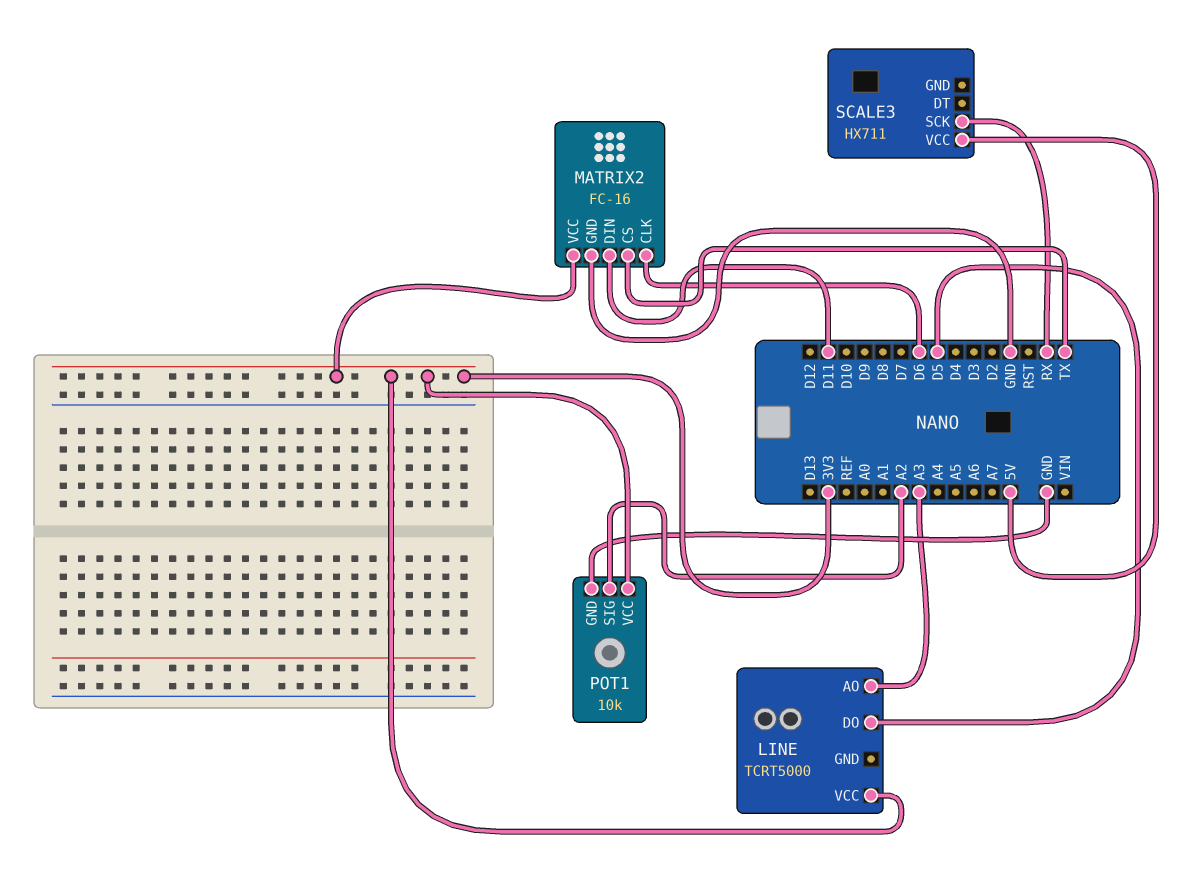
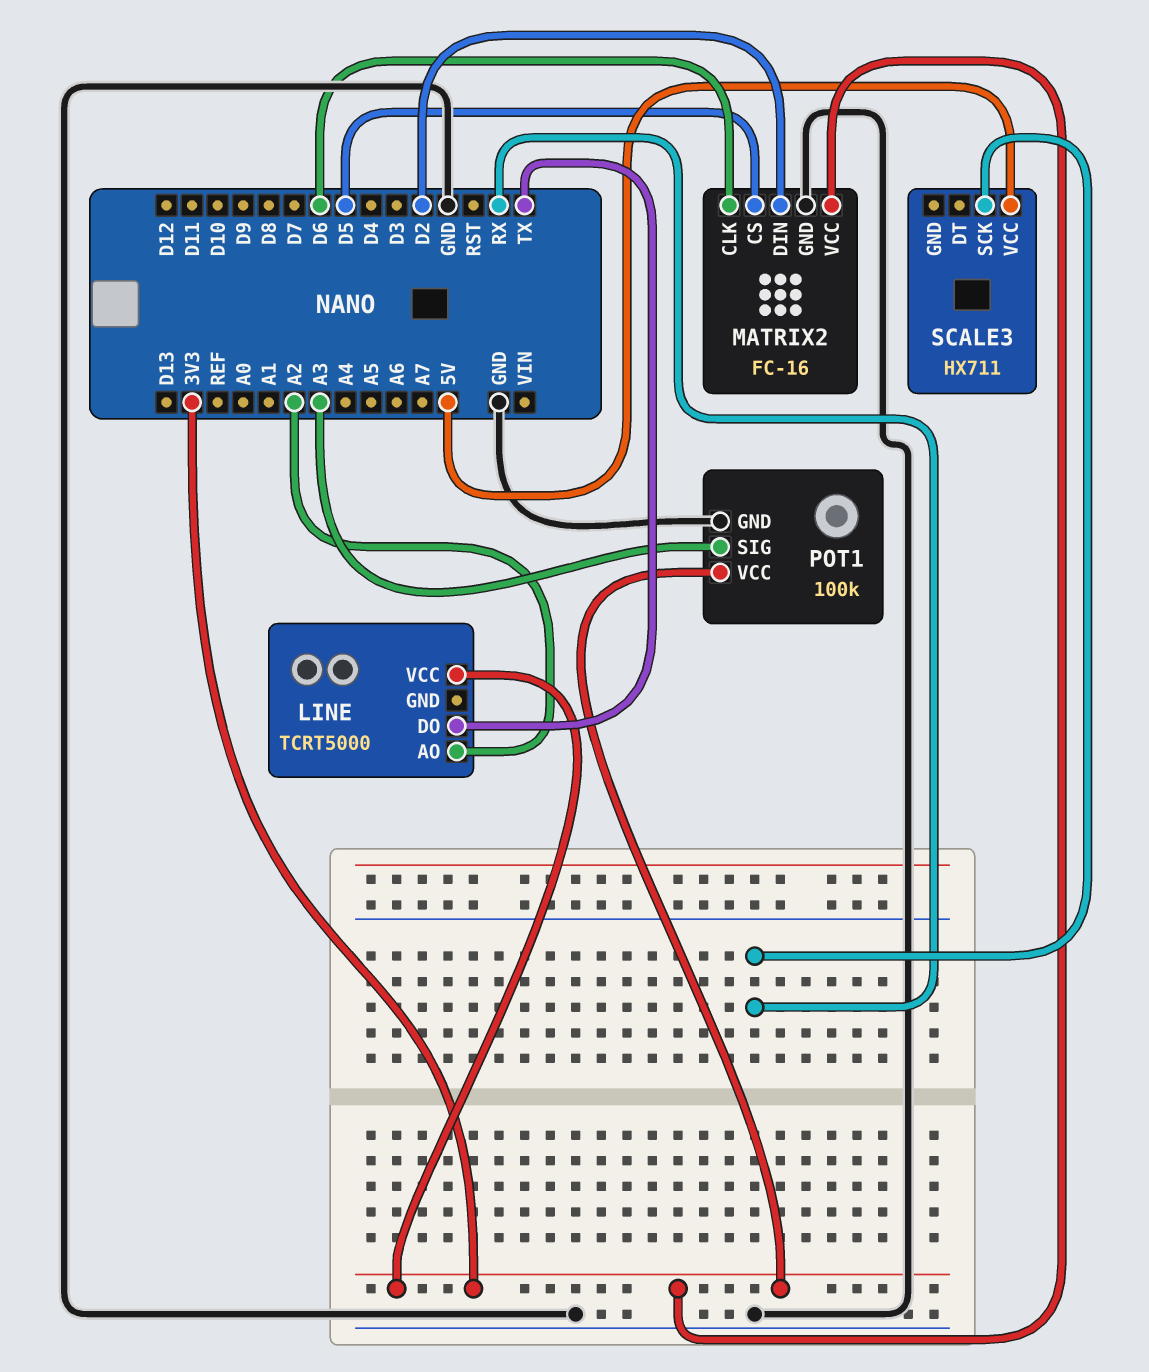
LINE pin AO: A3 -> A2
LINE pin DO: D5 -> TX
MATRIX2 pin CS: TX -> D5
MATRIX2 pin DIN: D11 -> D2
POT1: 10k -> 100k
POT1 pin SIG: A2 -> A3

